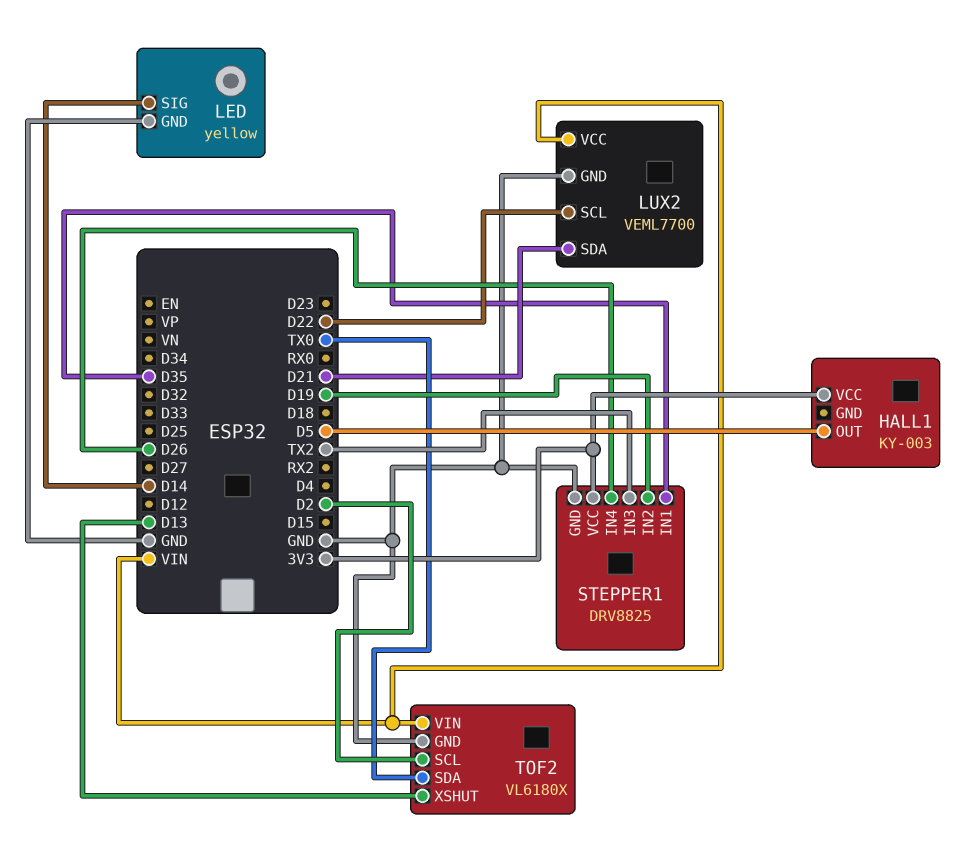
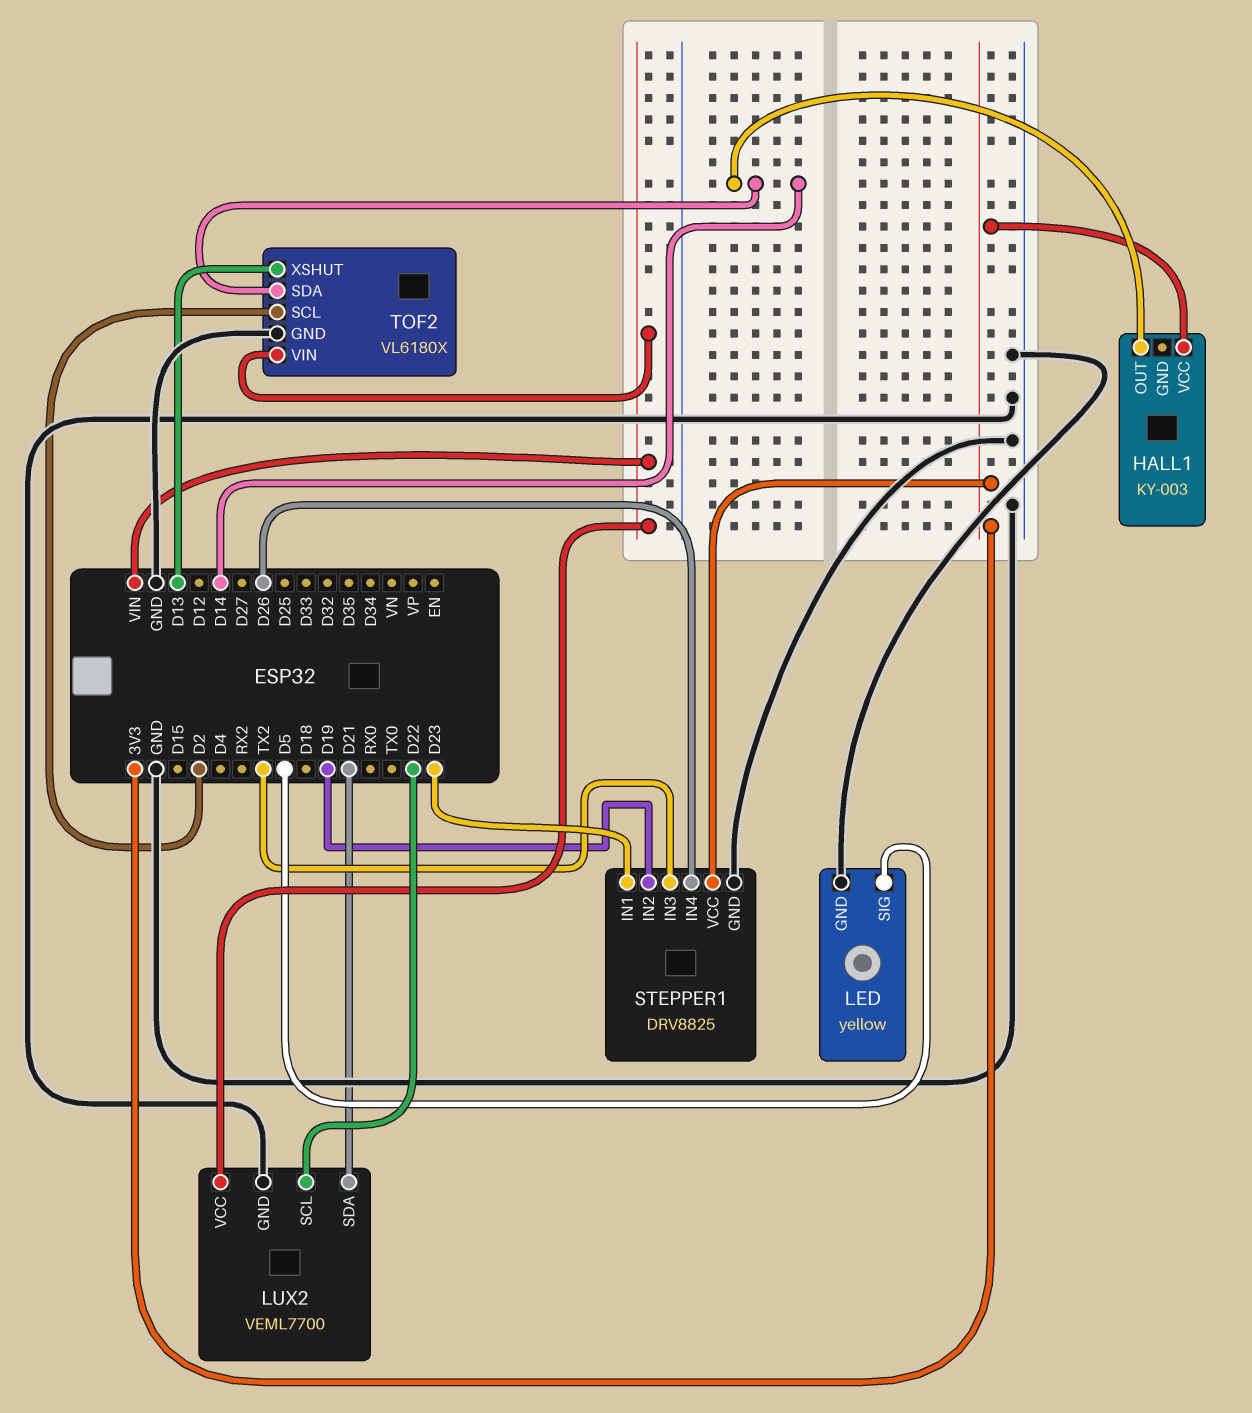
HALL1 pin OUT: D5 -> D14
LED pin SIG: D14 -> D5
STEPPER1 pin IN1: D35 -> D23
TOF2 pin SDA: TX0 -> D14

